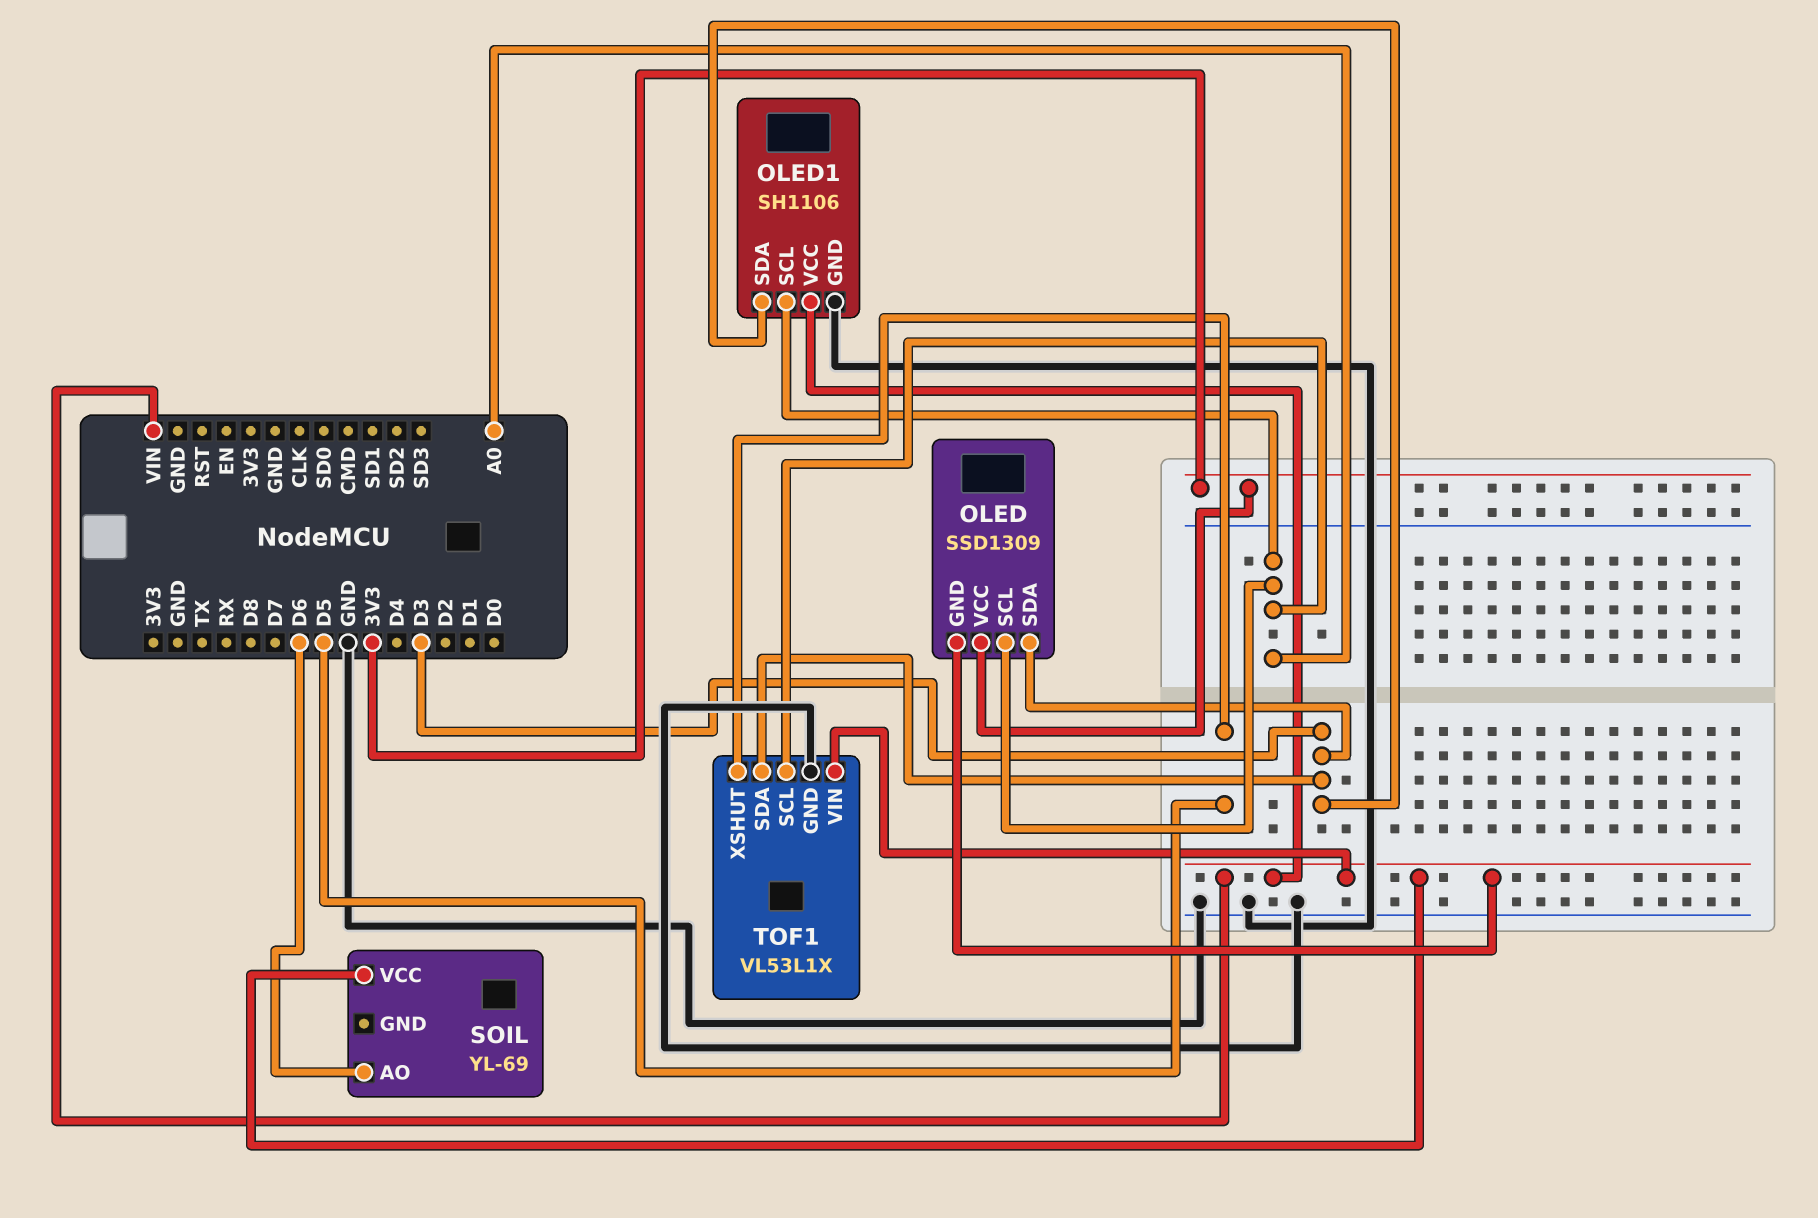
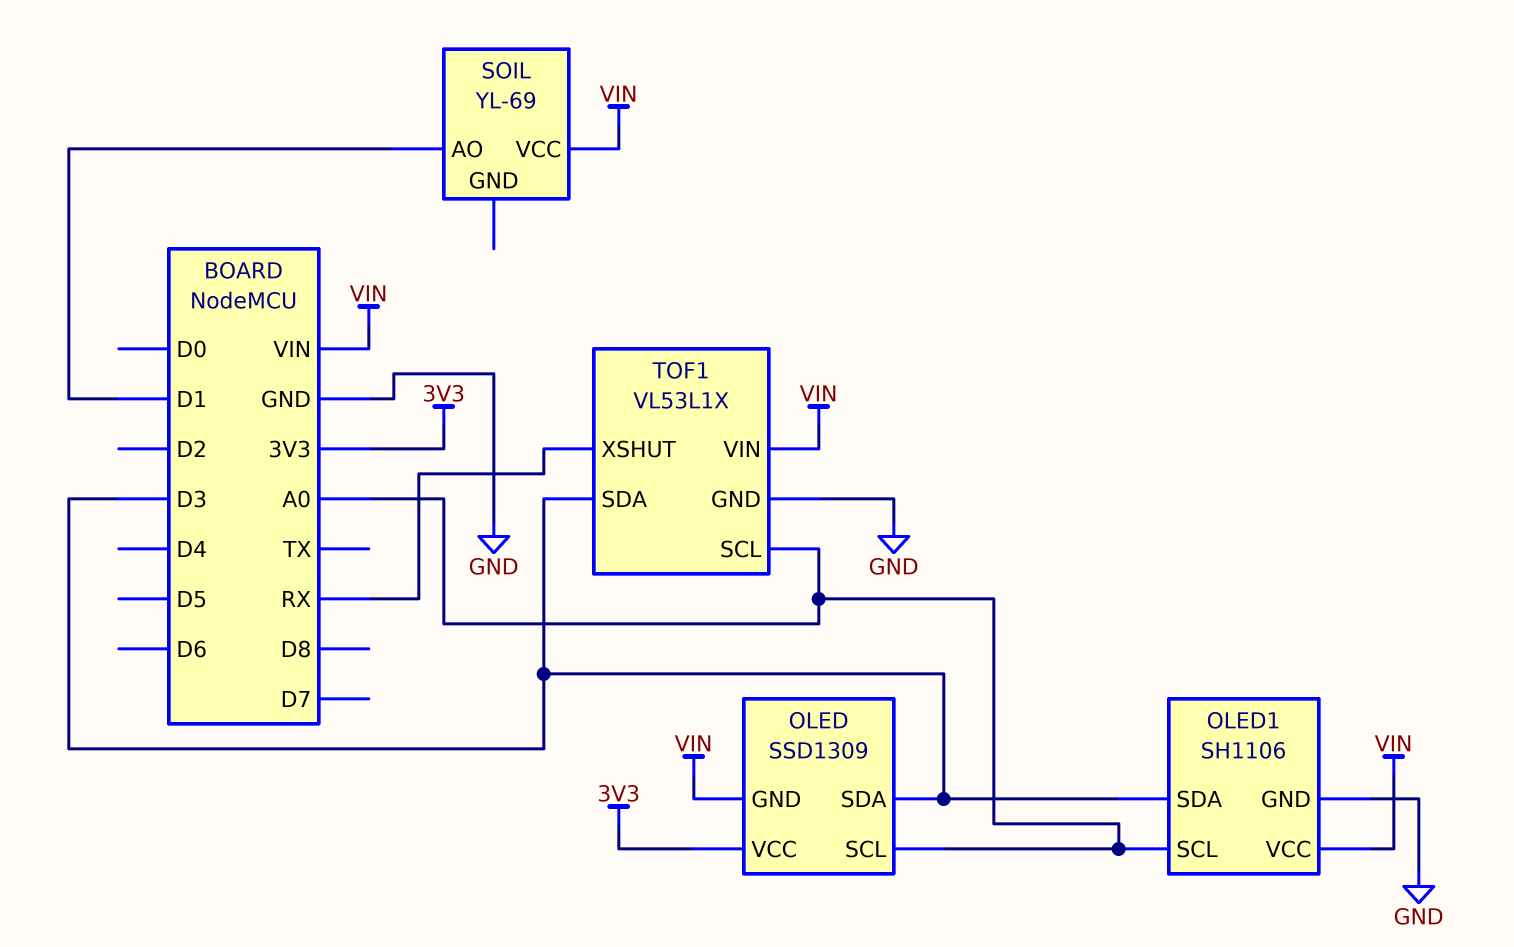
SOIL pin AO: D6 -> D1
TOF1 pin XSHUT: D5 -> RX

